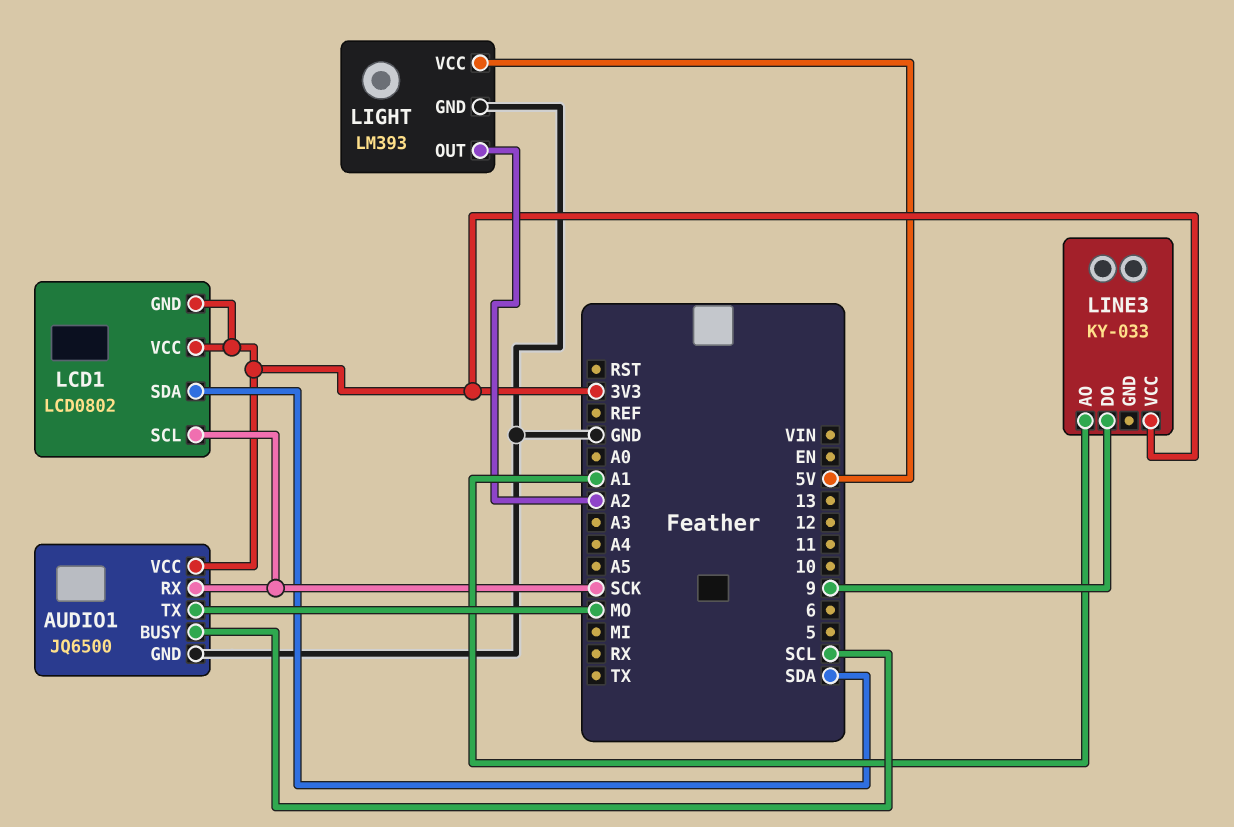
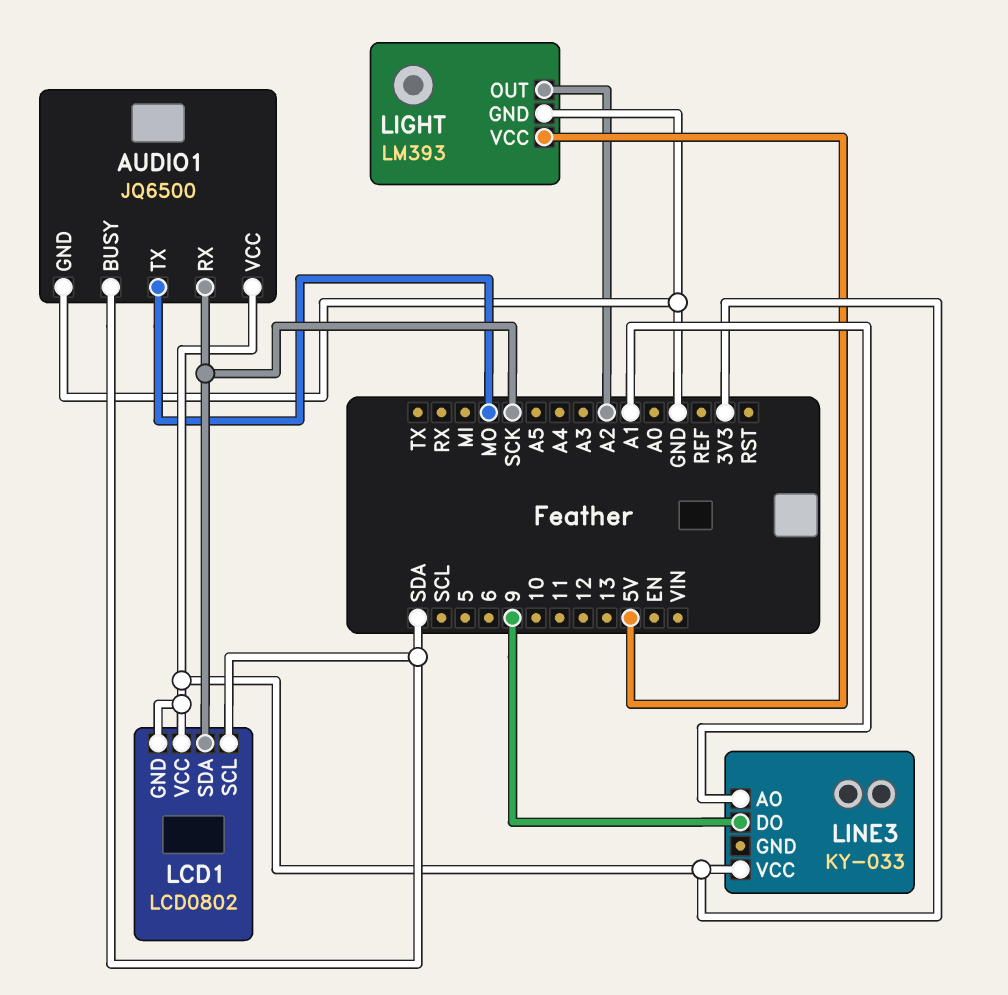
AUDIO1 pin BUSY: SCL -> SDA
LCD1 pin SCL: SCK -> SDA
LCD1 pin SDA: SDA -> SCK

